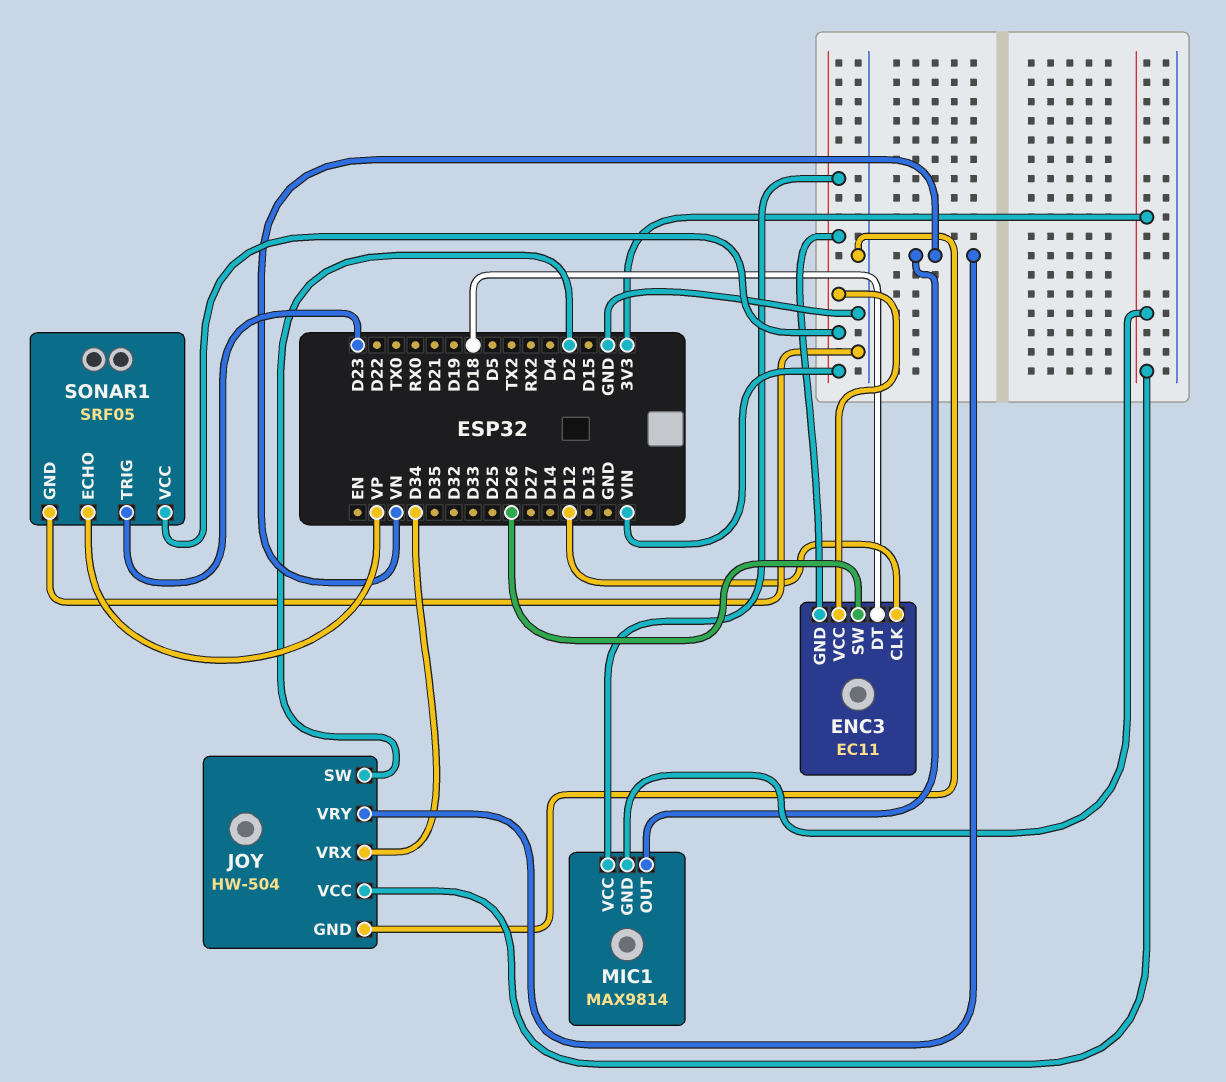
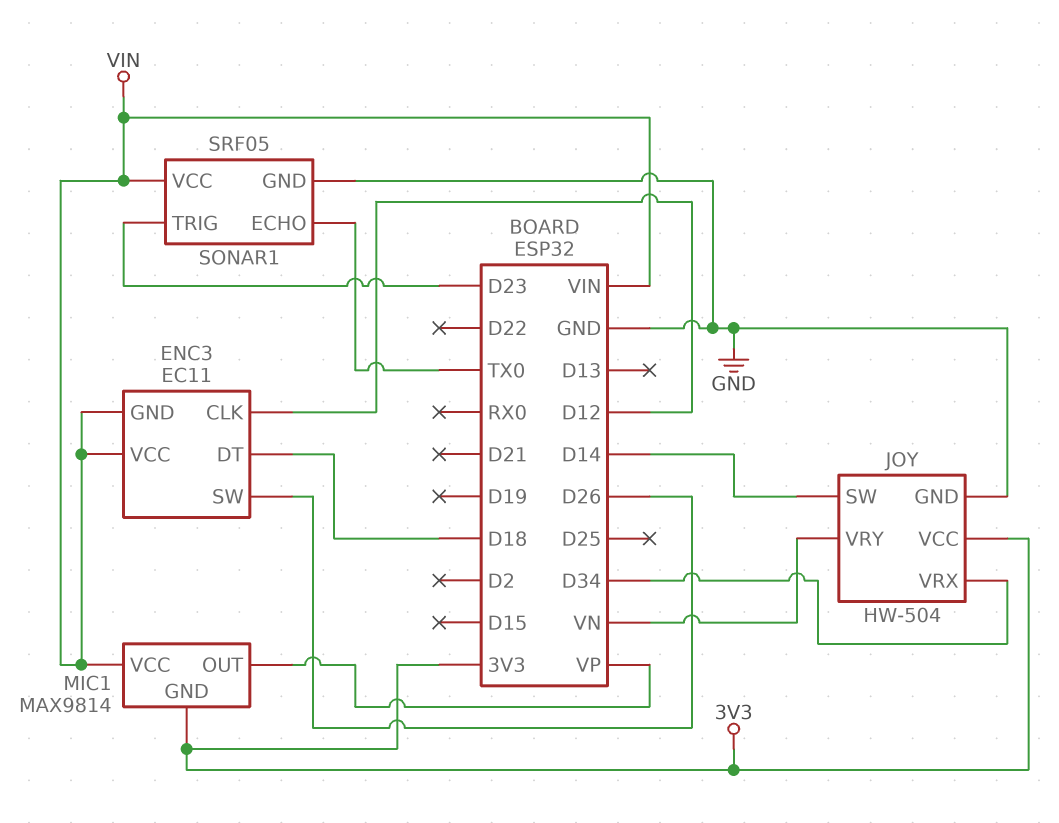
JOY pin SW: D2 -> D14
MIC1 pin OUT: VN -> VP
SONAR1 pin ECHO: VP -> TX0

